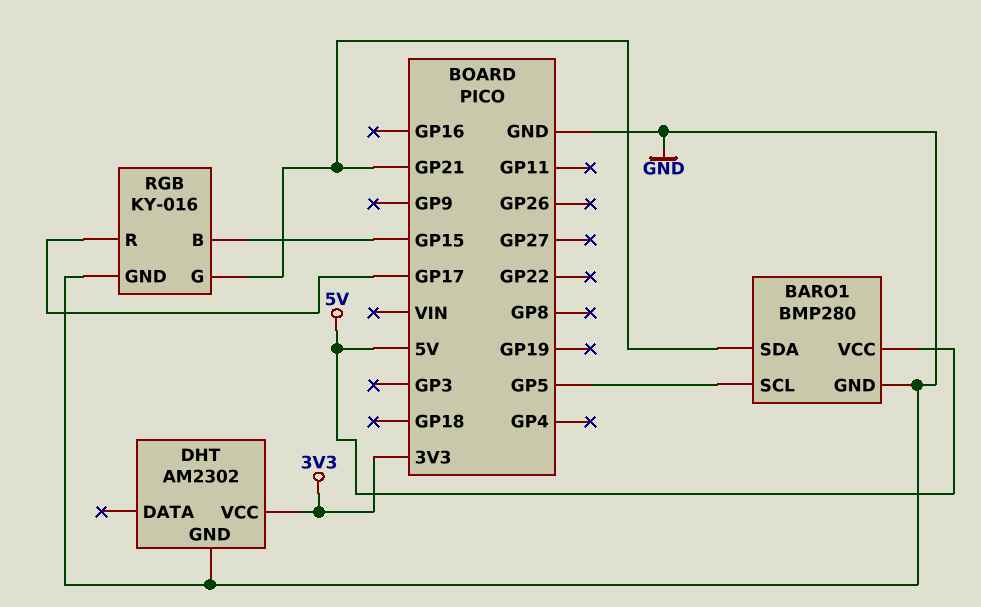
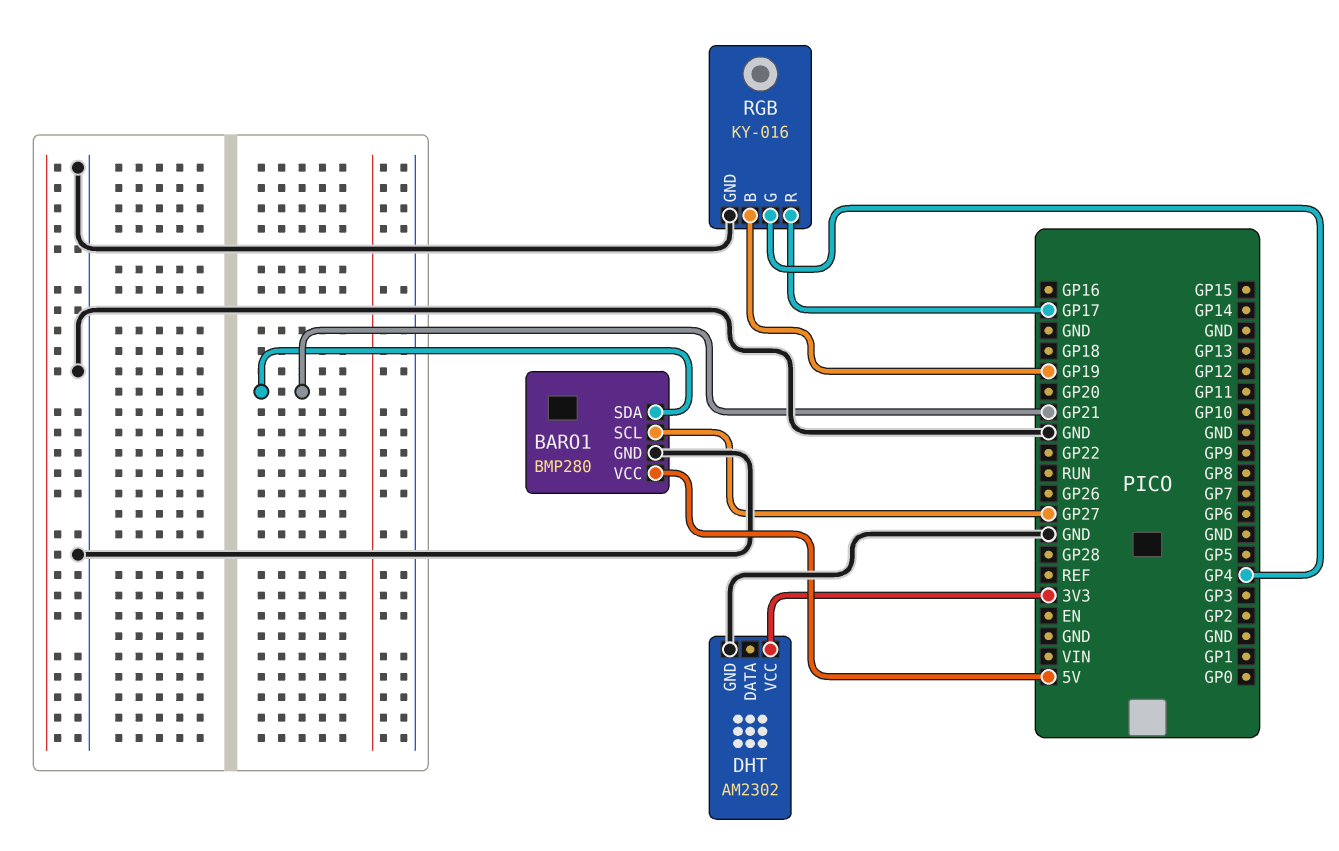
BARO1 pin SCL: GP5 -> GP27
RGB pin B: GP15 -> GP19
RGB pin G: GP21 -> GP4

